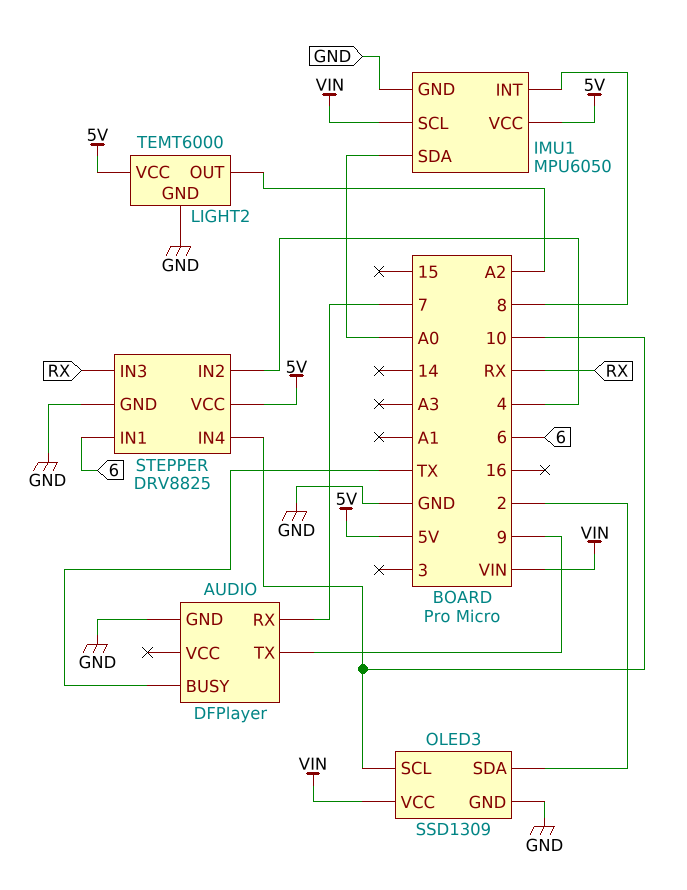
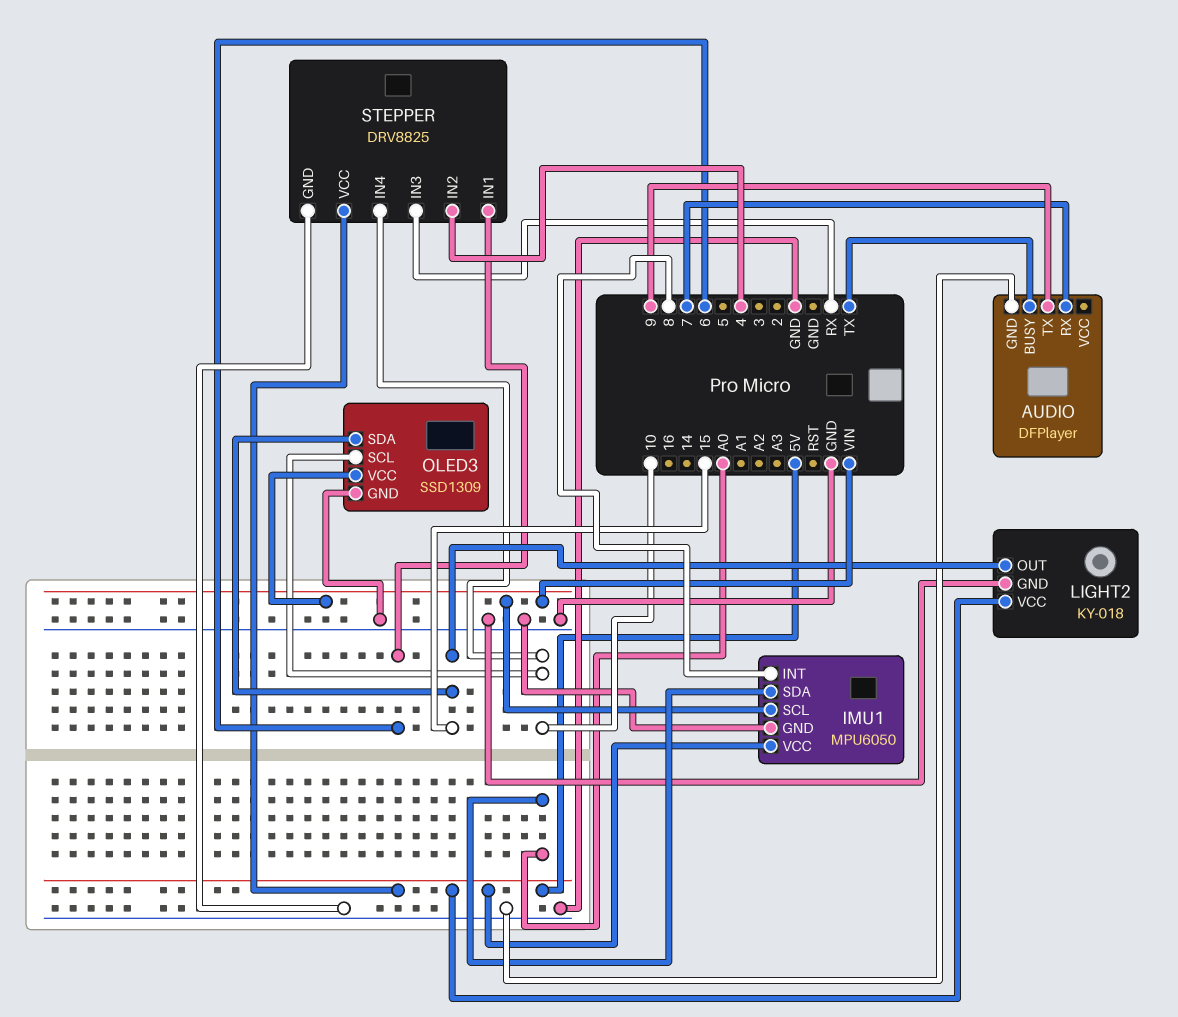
LIGHT2: TEMT6000 -> KY-018
LIGHT2 pin OUT: A2 -> 15
OLED3 pin SDA: 2 -> 15

